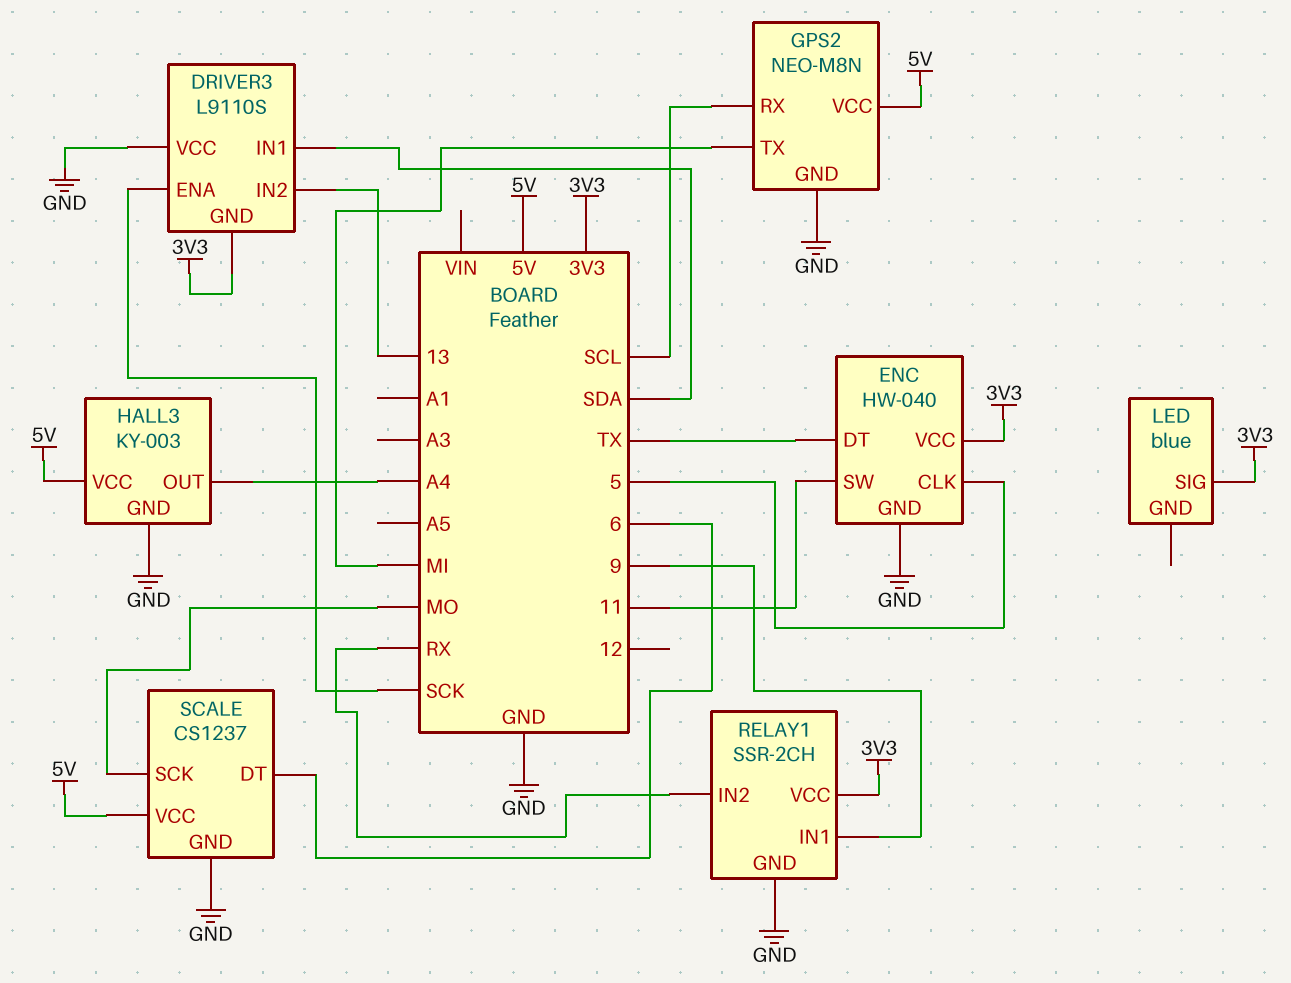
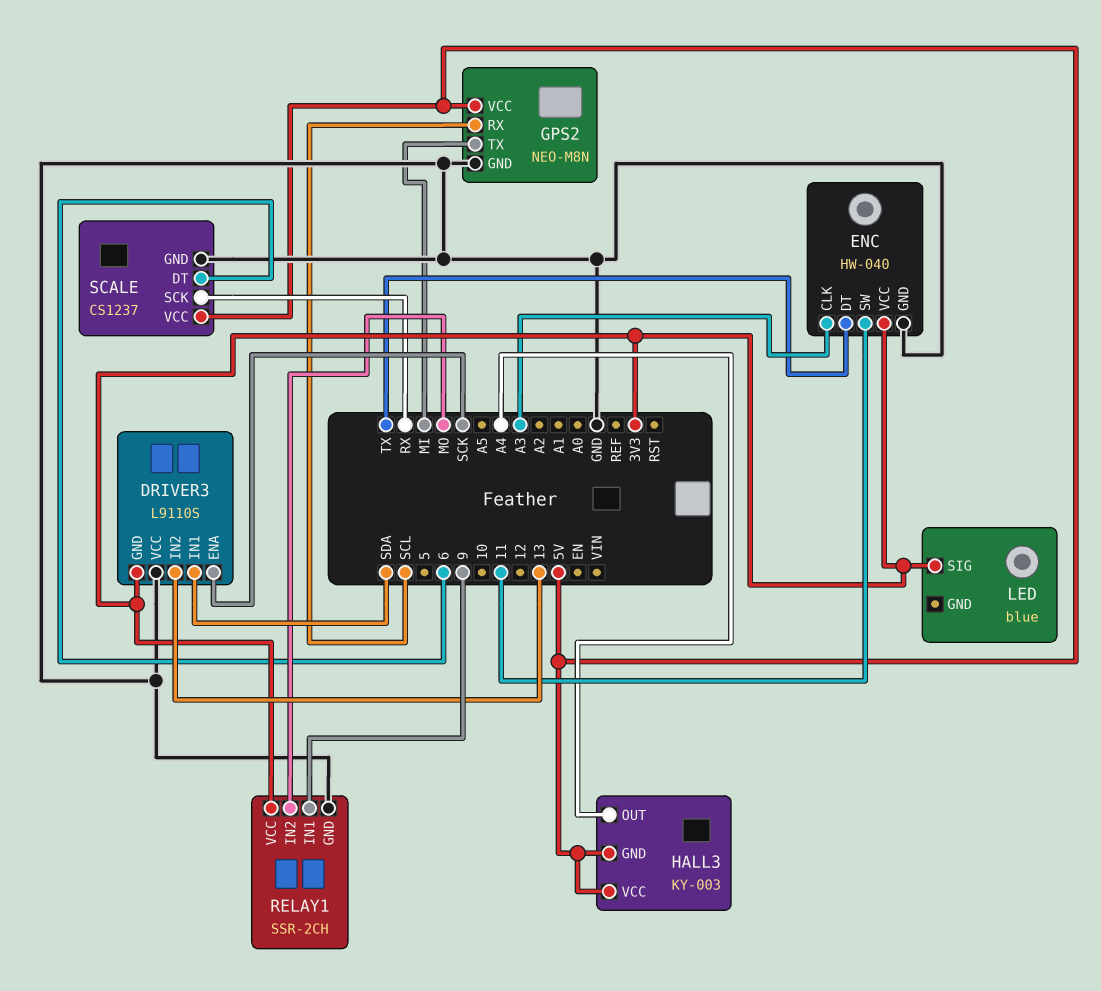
ENC pin CLK: 5 -> A3
HALL3 pin GND: GND -> 5V
RELAY1 pin IN2: RX -> MO
SCALE pin SCK: MO -> RX

